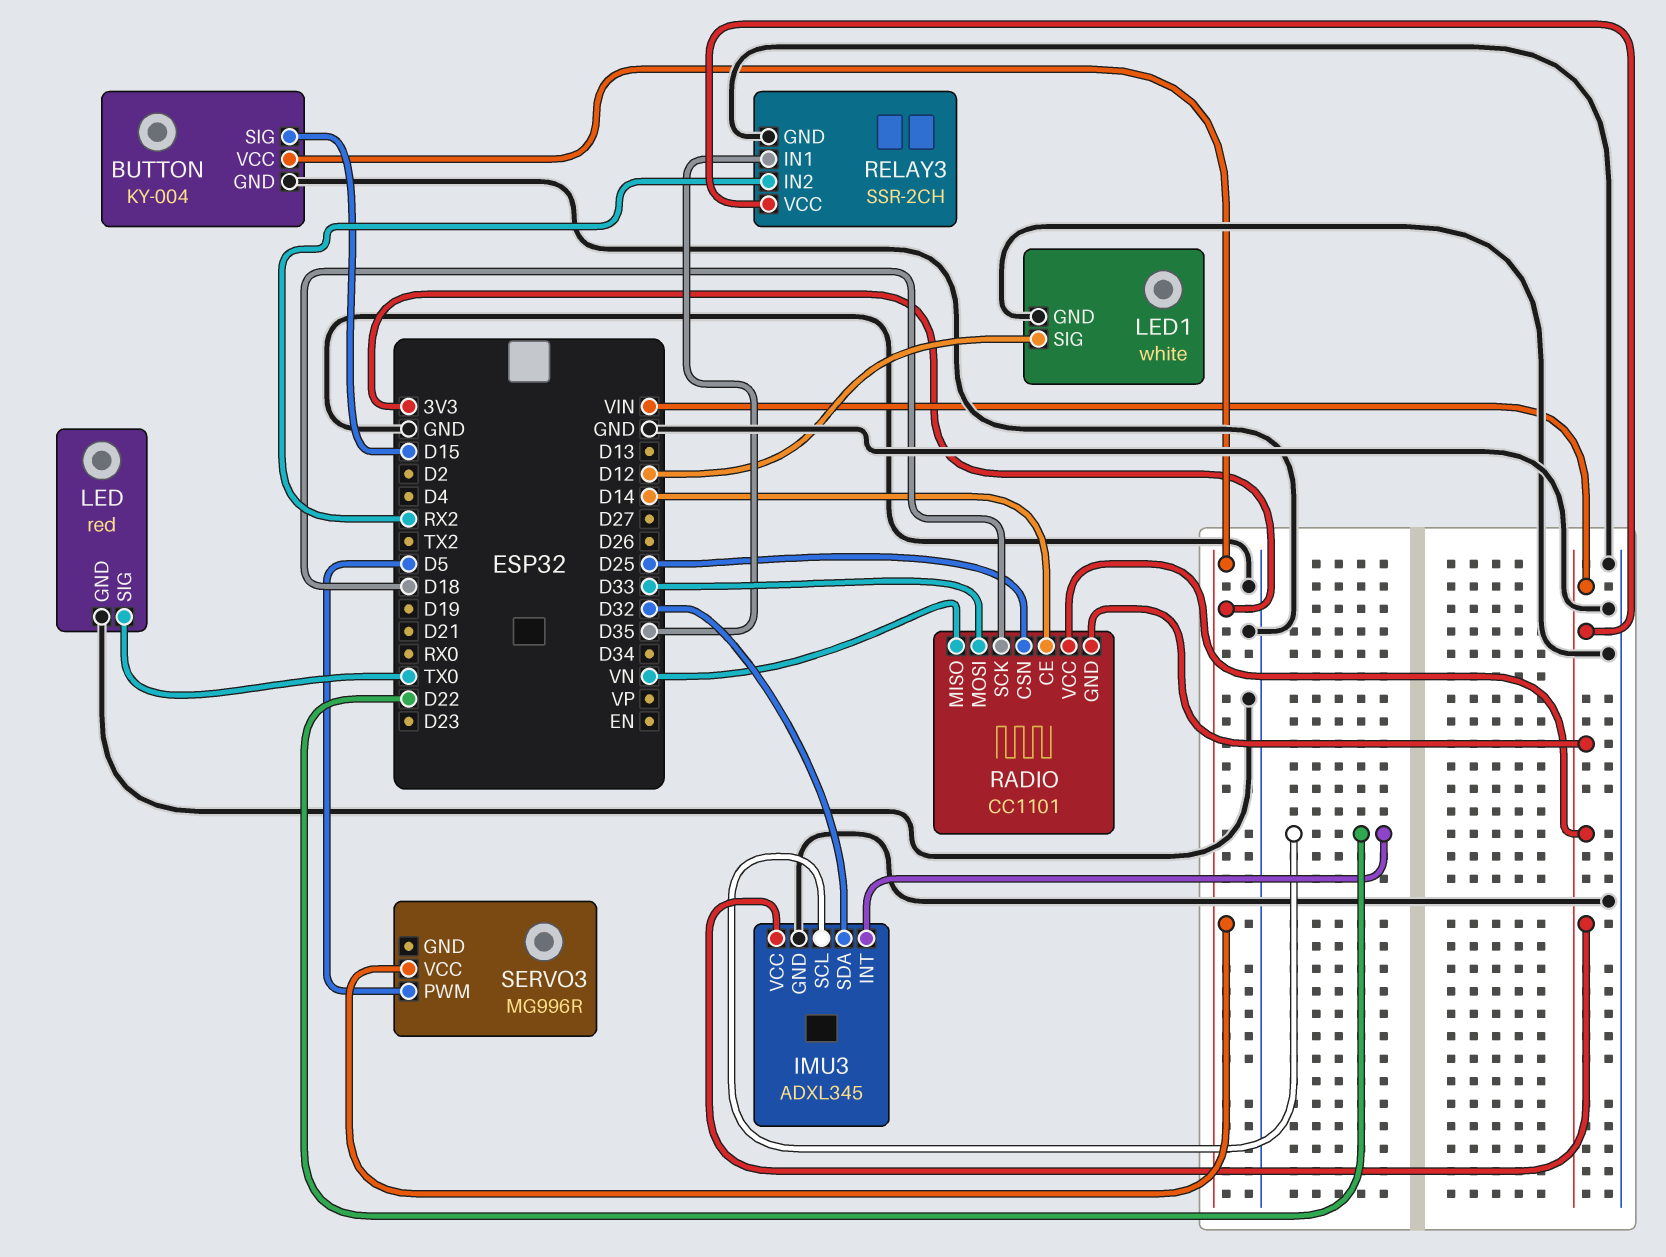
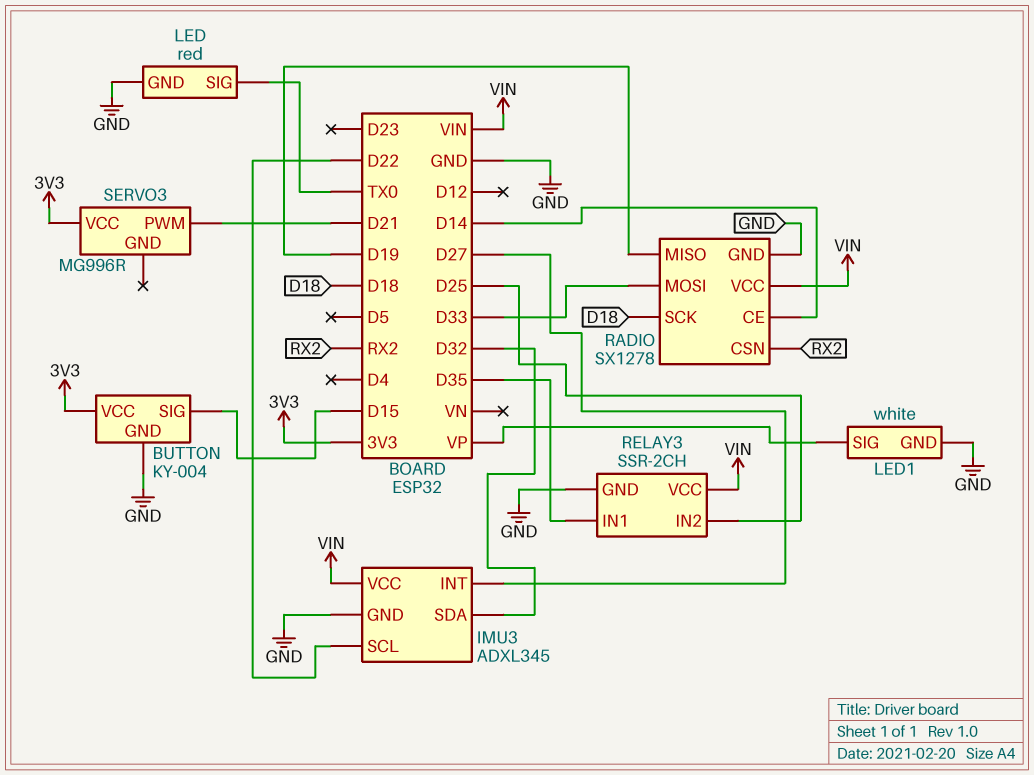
IMU3 pin INT: D22 -> D27
LED1 pin SIG: D12 -> VP
RADIO: CC1101 -> SX1278
RADIO pin CSN: D25 -> RX2
RADIO pin GND: VIN -> GND
RADIO pin MISO: VN -> D19
RELAY3 pin IN2: RX2 -> D25
SERVO3 pin PWM: D5 -> D21

